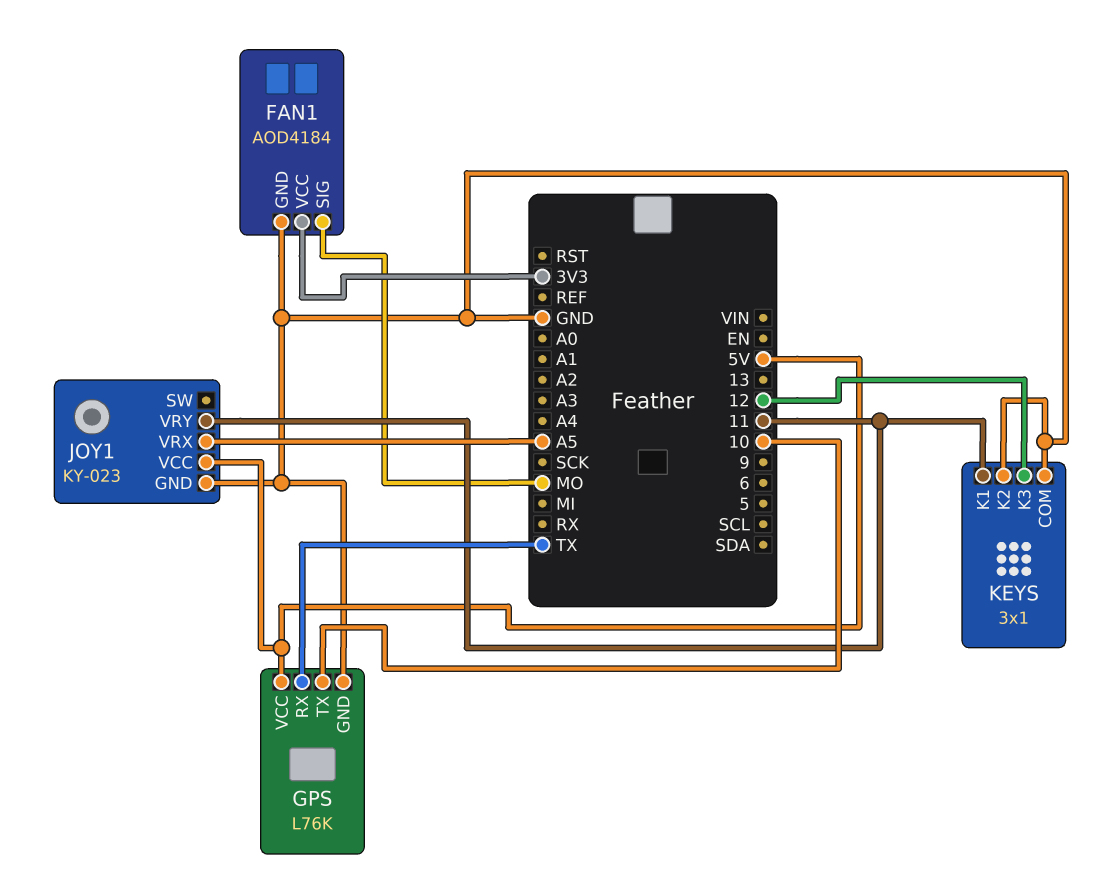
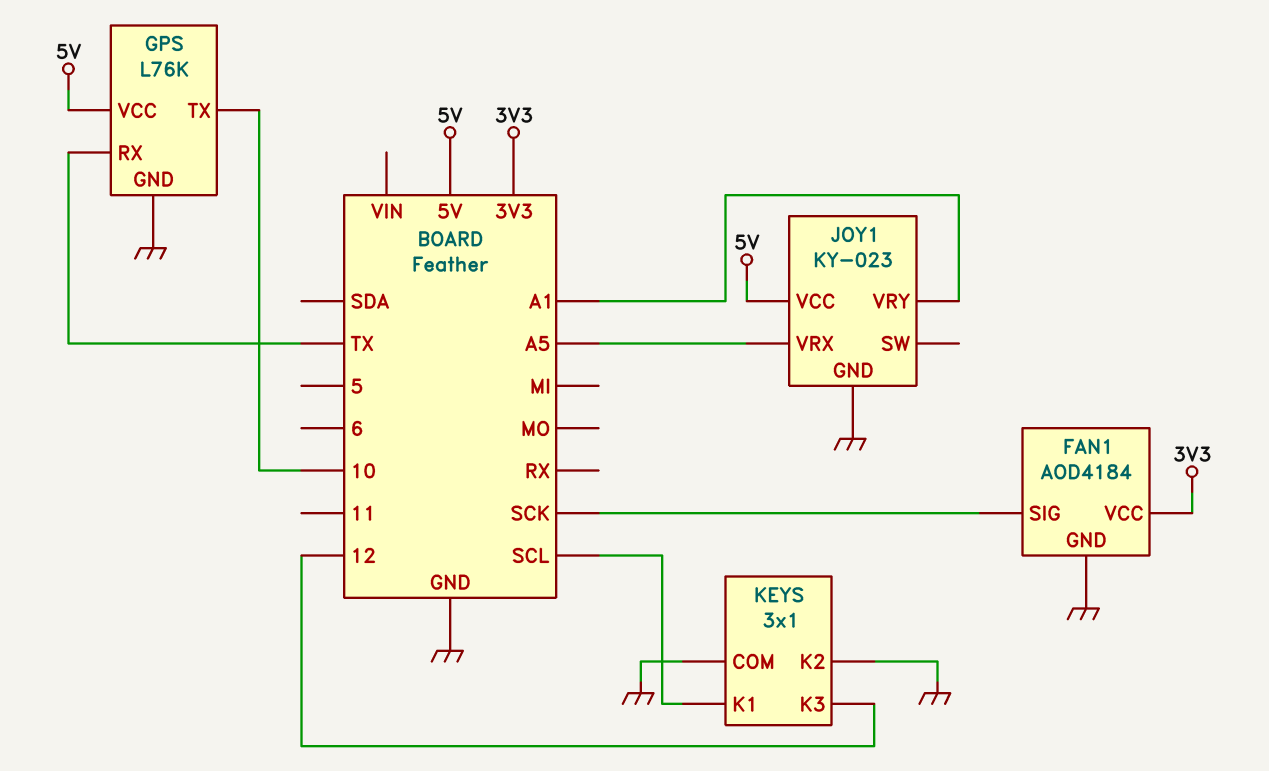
FAN1 pin SIG: MO -> SCK
JOY1 pin VRY: 11 -> A1
KEYS pin K1: 11 -> SCL

